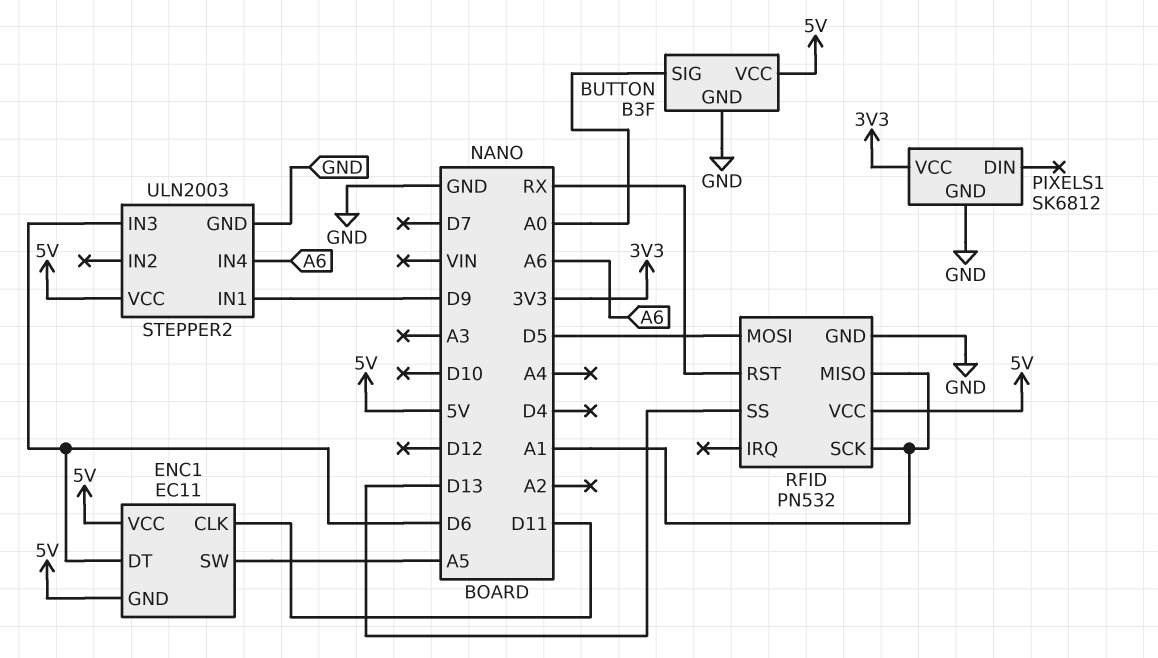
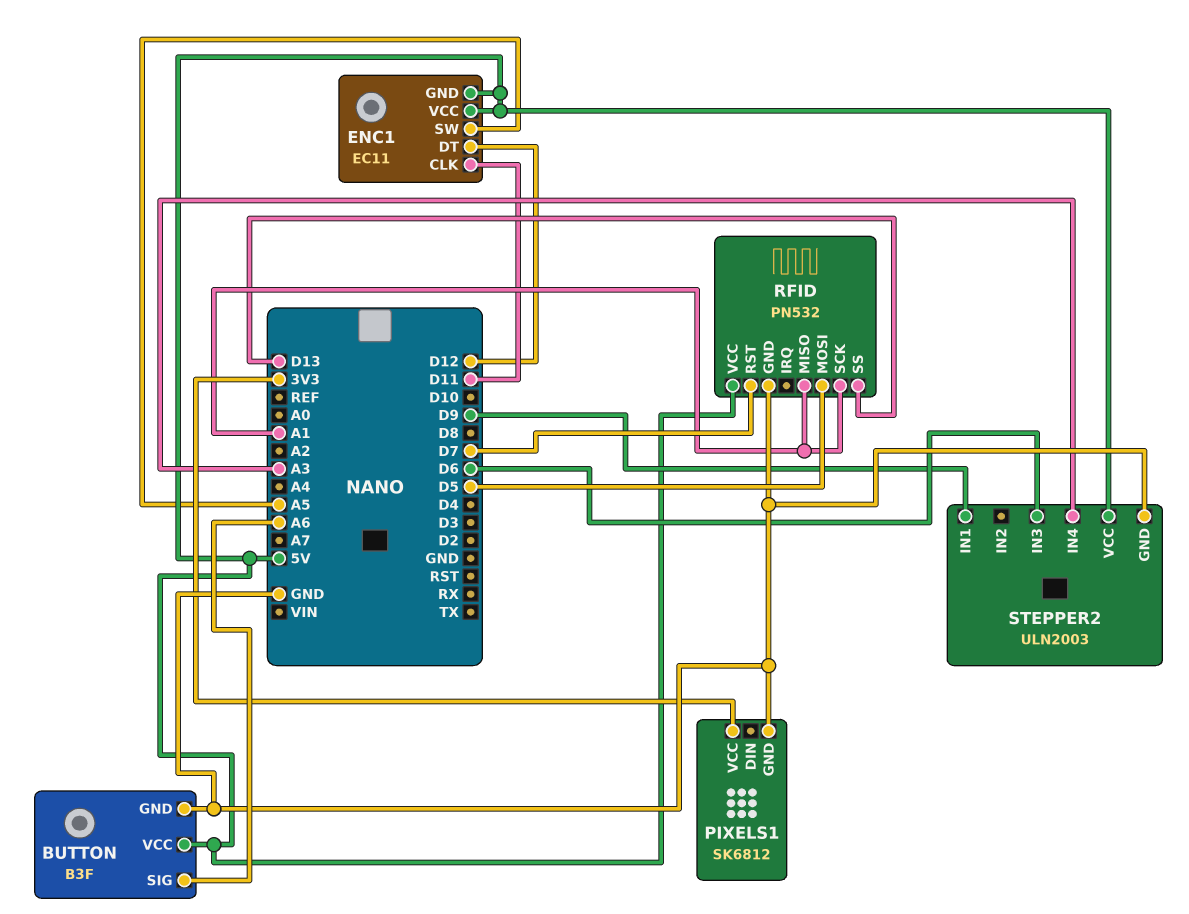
BUTTON pin SIG: A0 -> A6
ENC1 pin DT: D6 -> D12
RFID pin RST: RX -> D7
STEPPER2 pin IN4: A6 -> A3

